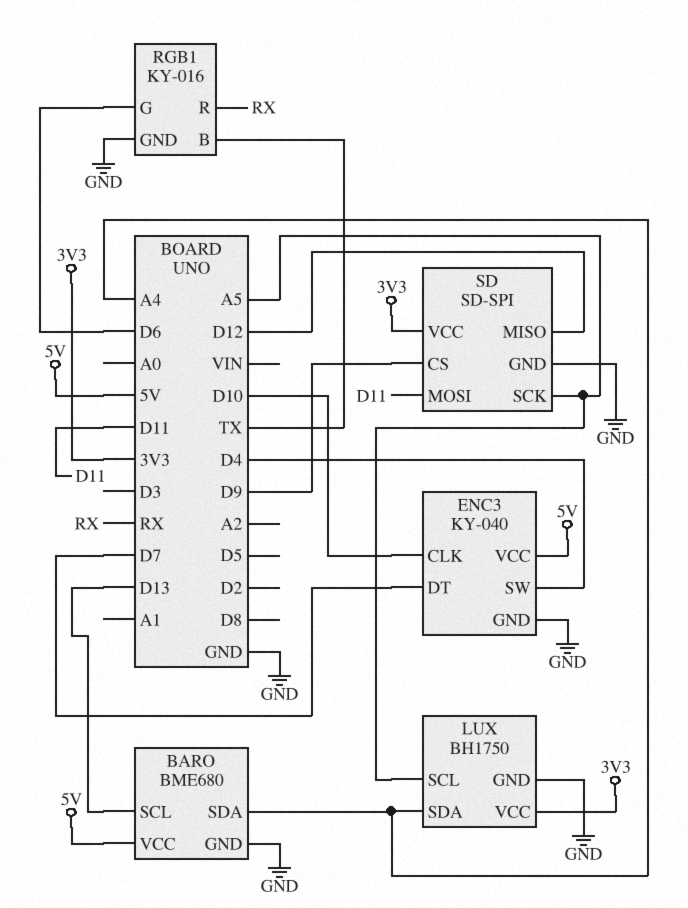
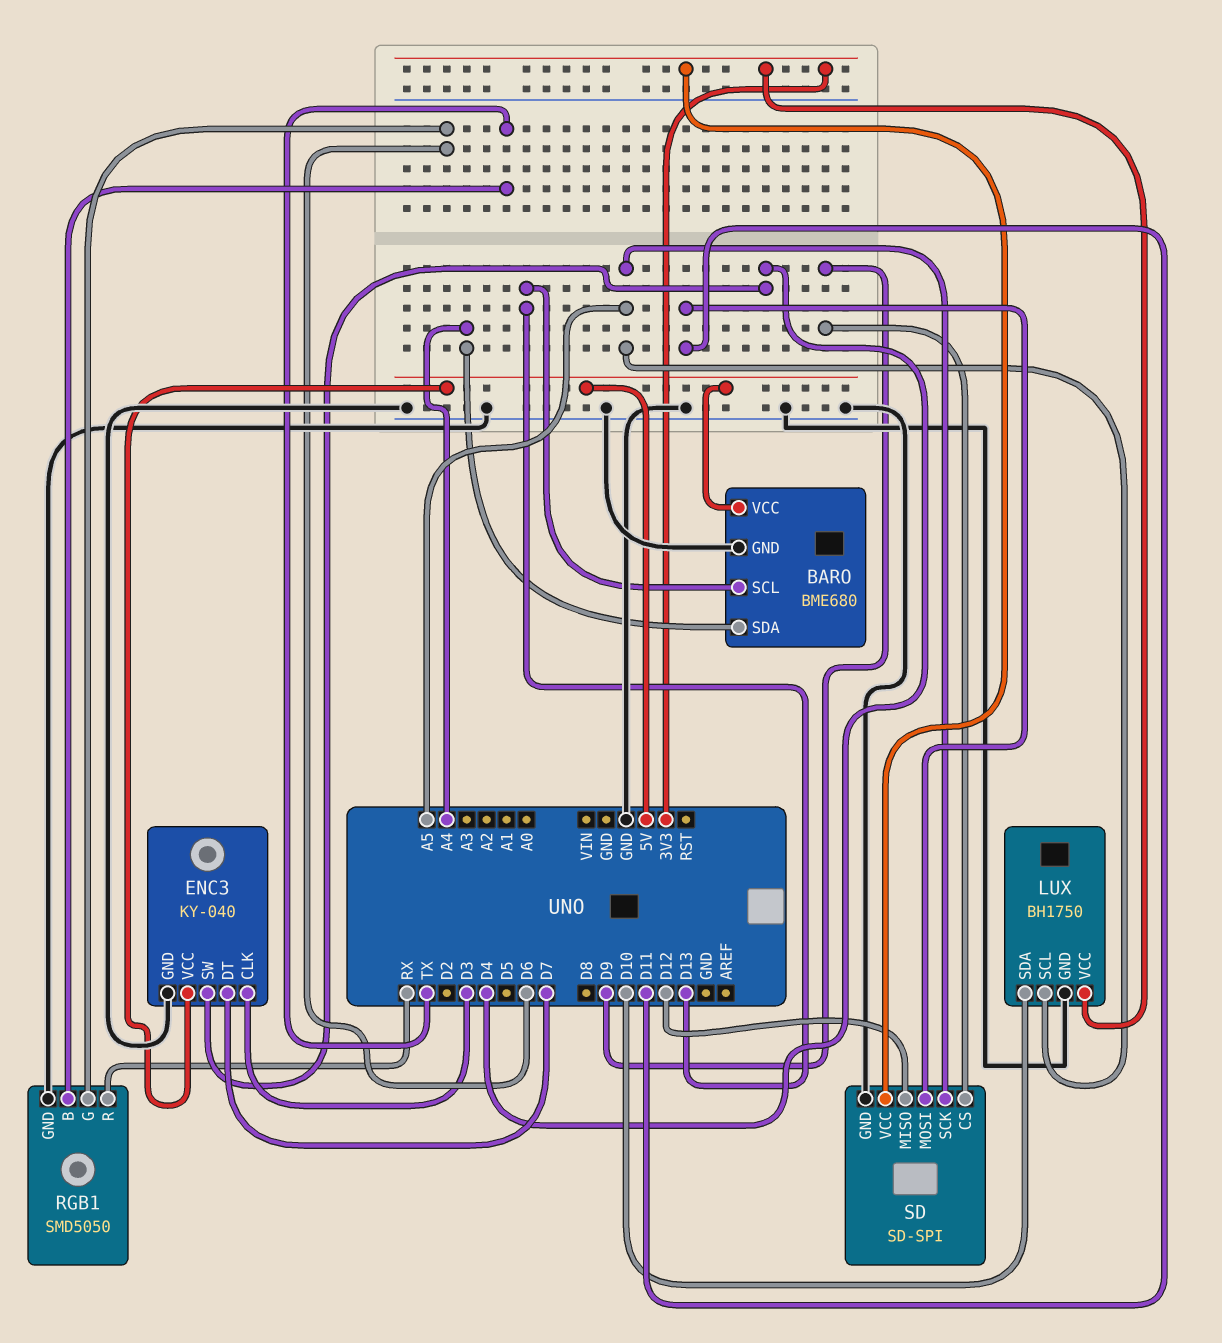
ENC3 pin CLK: D10 -> D3
LUX pin SDA: A4 -> D10
RGB1: KY-016 -> SMD5050

